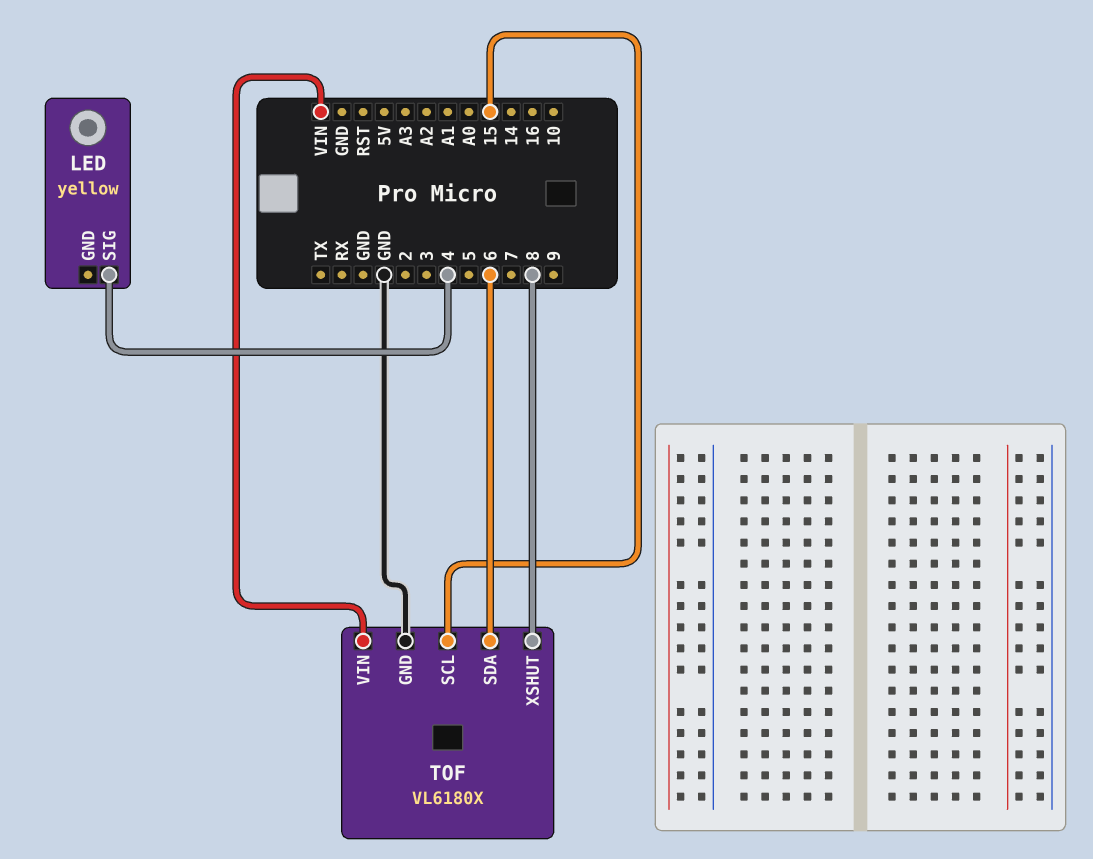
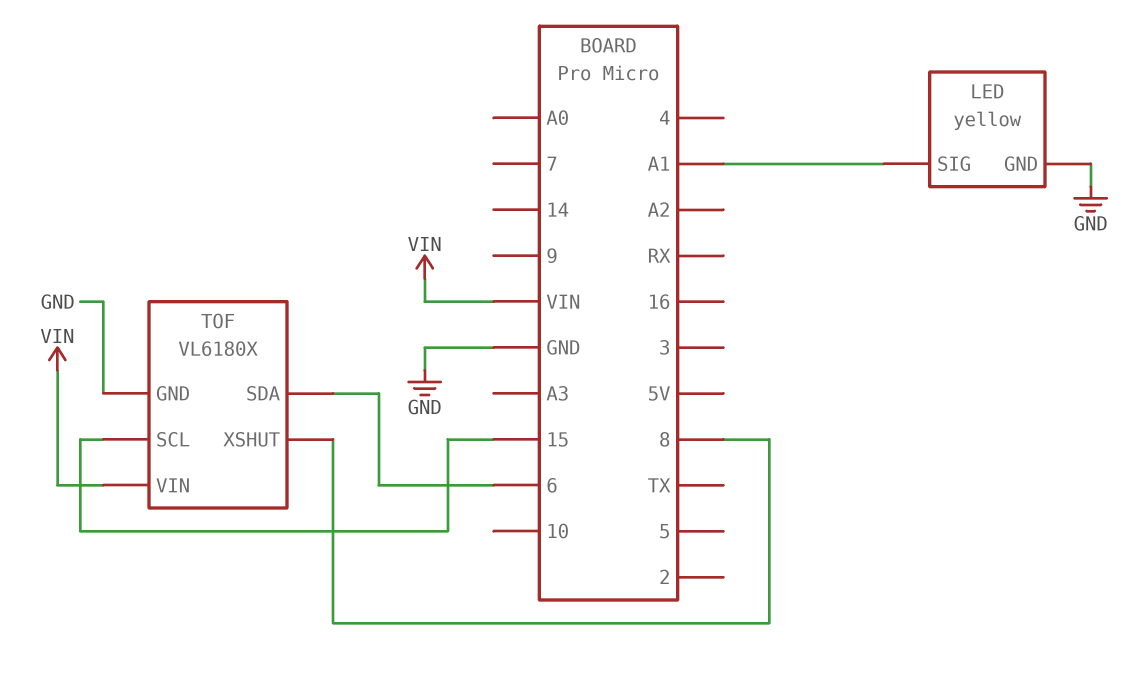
LED pin GND: none -> GND
LED pin SIG: 4 -> A1

